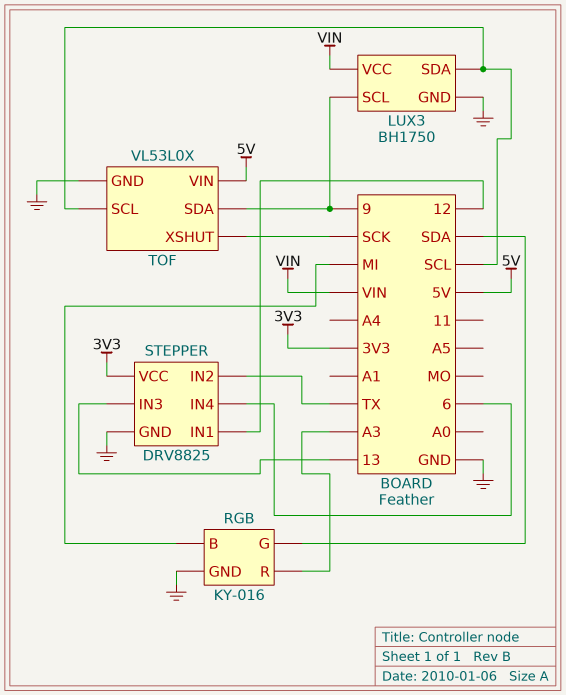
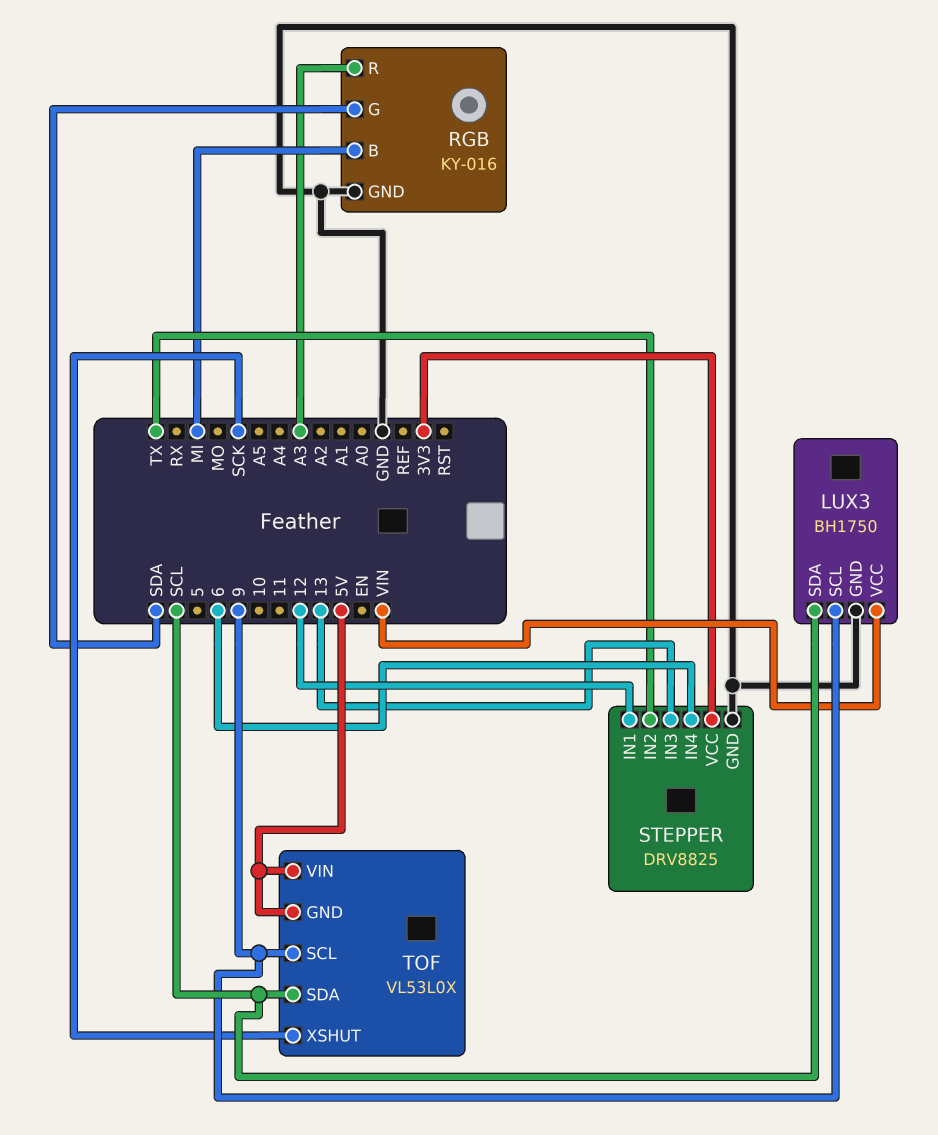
TOF pin GND: GND -> 5V
TOF pin SCL: SCL -> 9
TOF pin SDA: 9 -> SCL

